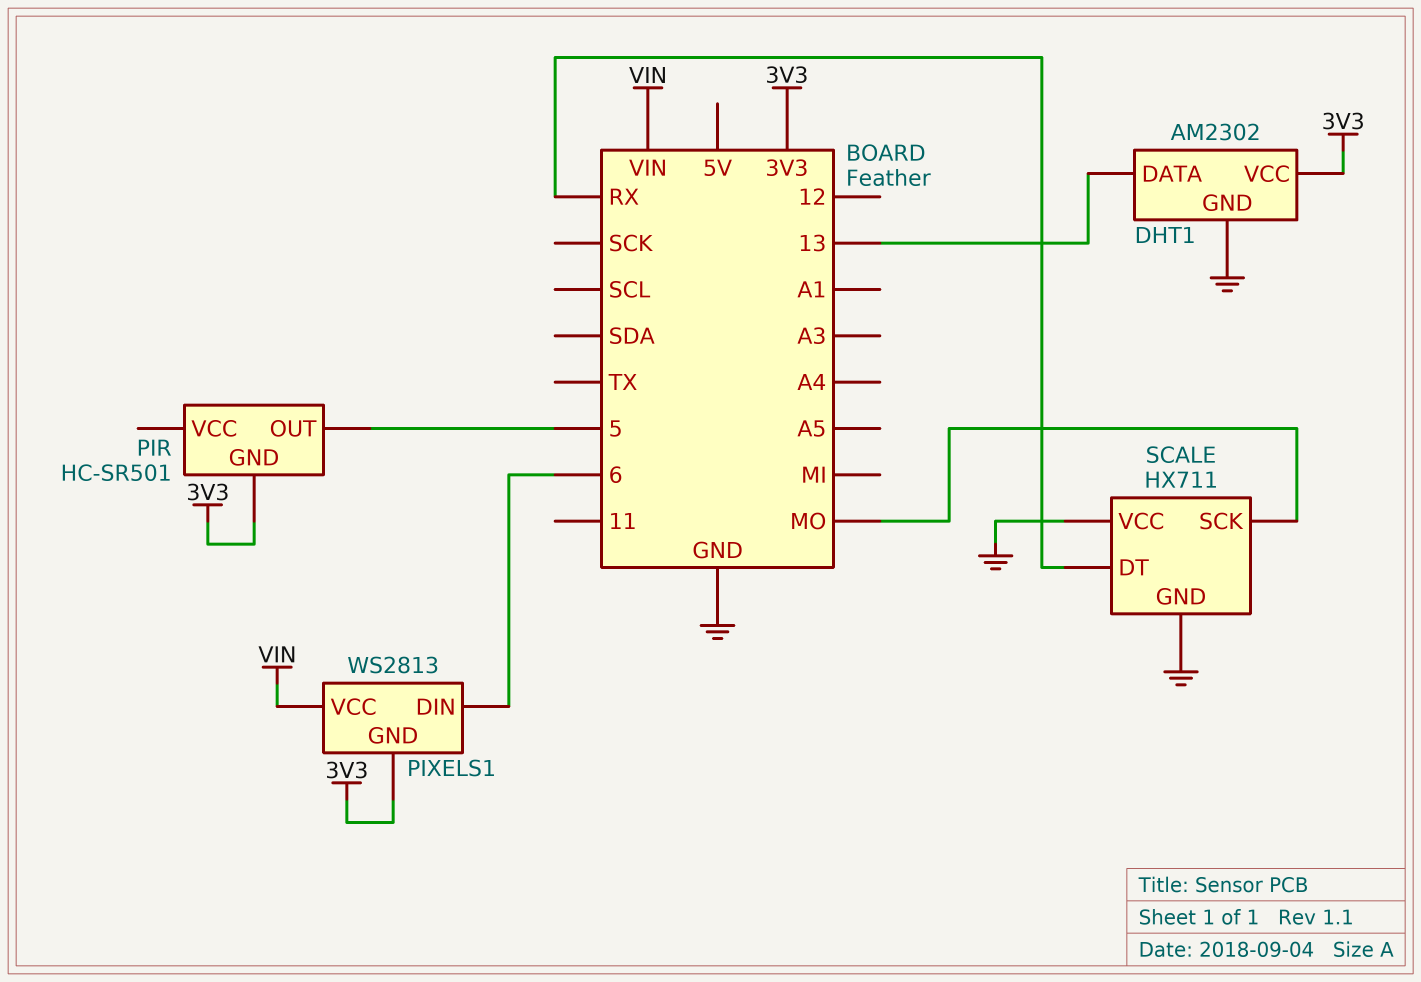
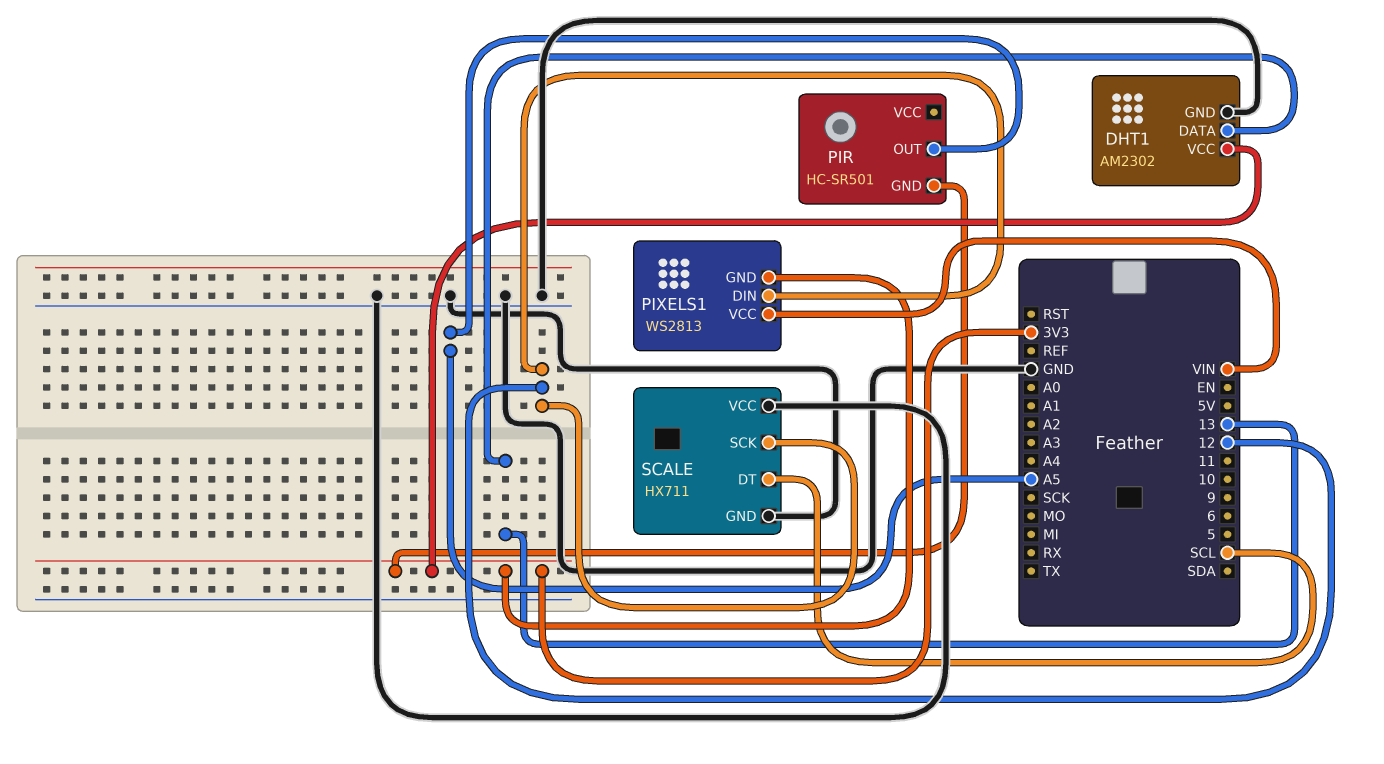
PIR pin OUT: 5 -> A5
PIXELS1 pin DIN: 6 -> 12
SCALE pin DT: RX -> SCL
SCALE pin SCK: MO -> 12

